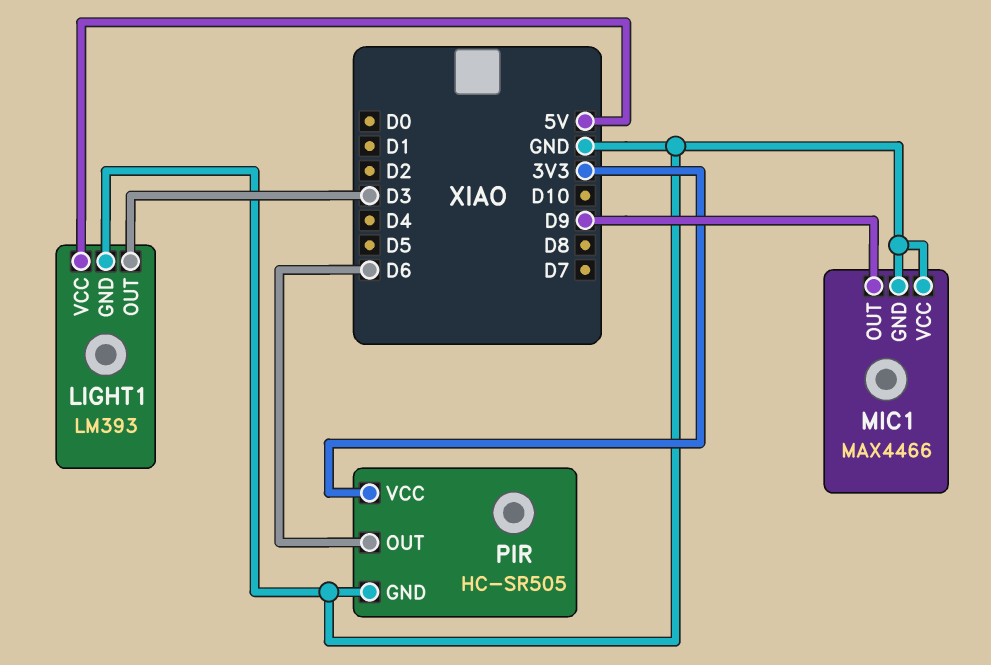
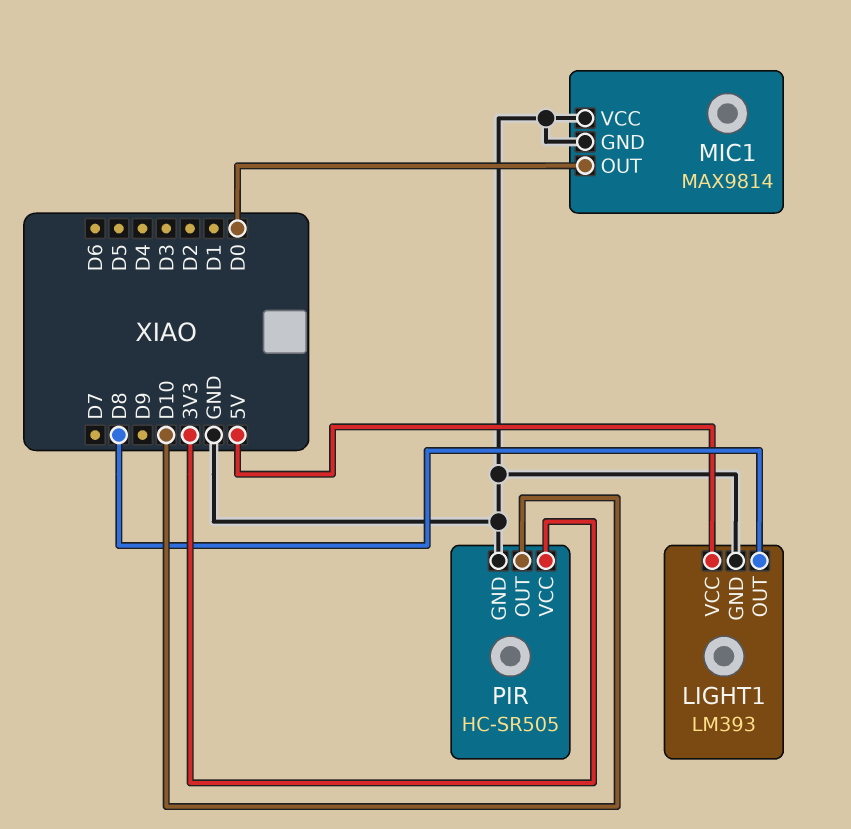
LIGHT1 pin OUT: D3 -> D8
MIC1: MAX4466 -> MAX9814
MIC1 pin OUT: D9 -> D0
PIR pin OUT: D6 -> D10

